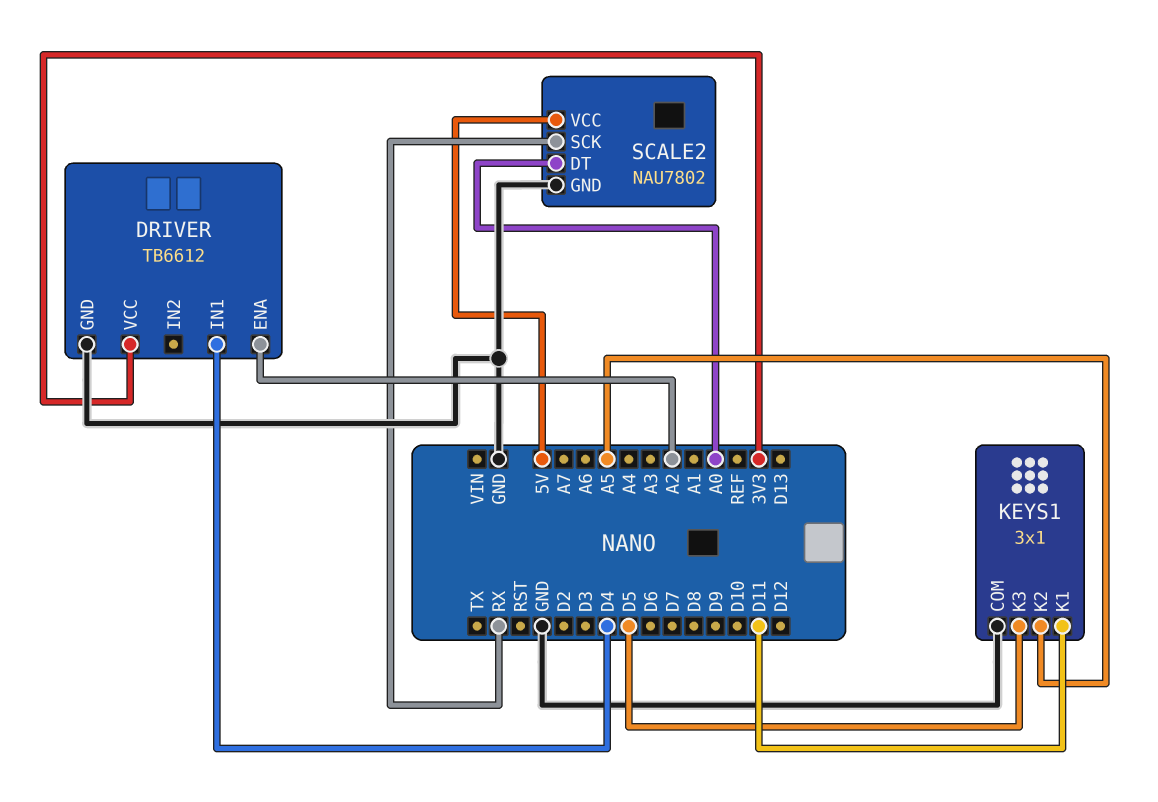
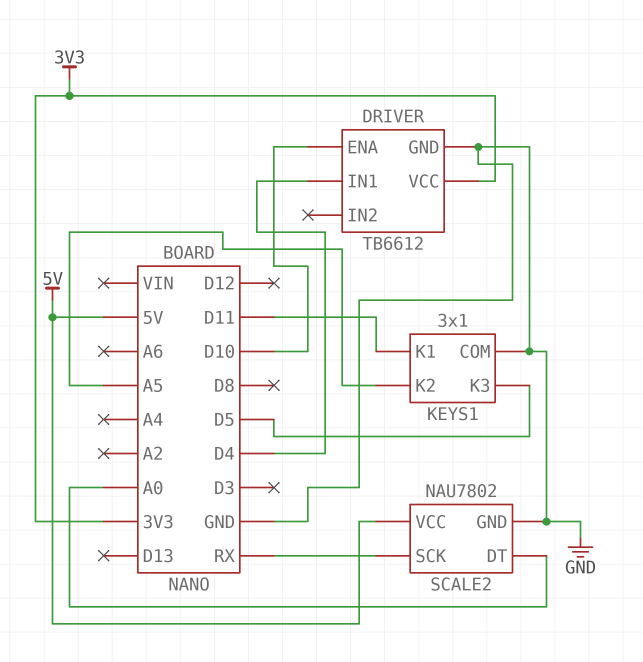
DRIVER pin ENA: A2 -> D10

